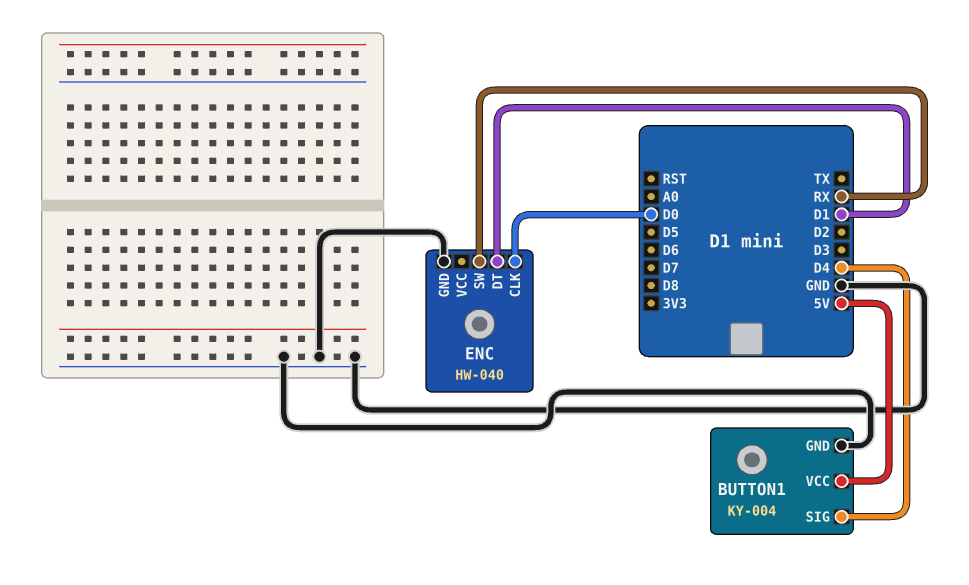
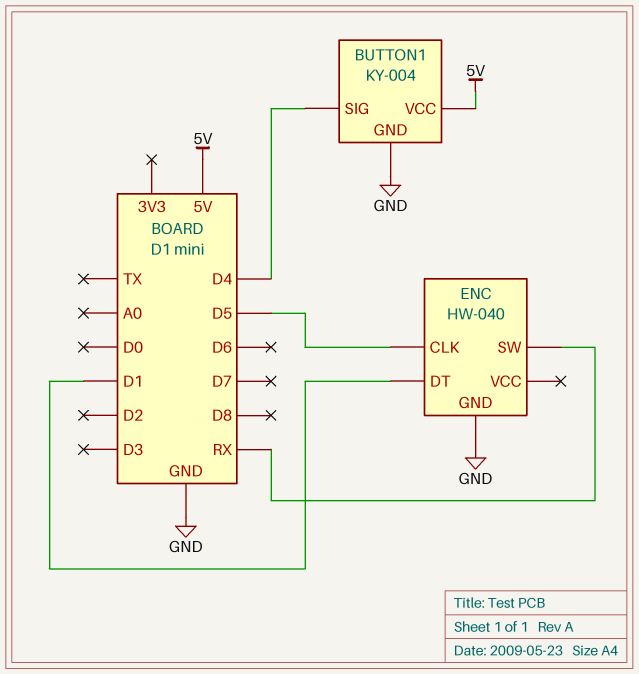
ENC pin CLK: D0 -> D5

